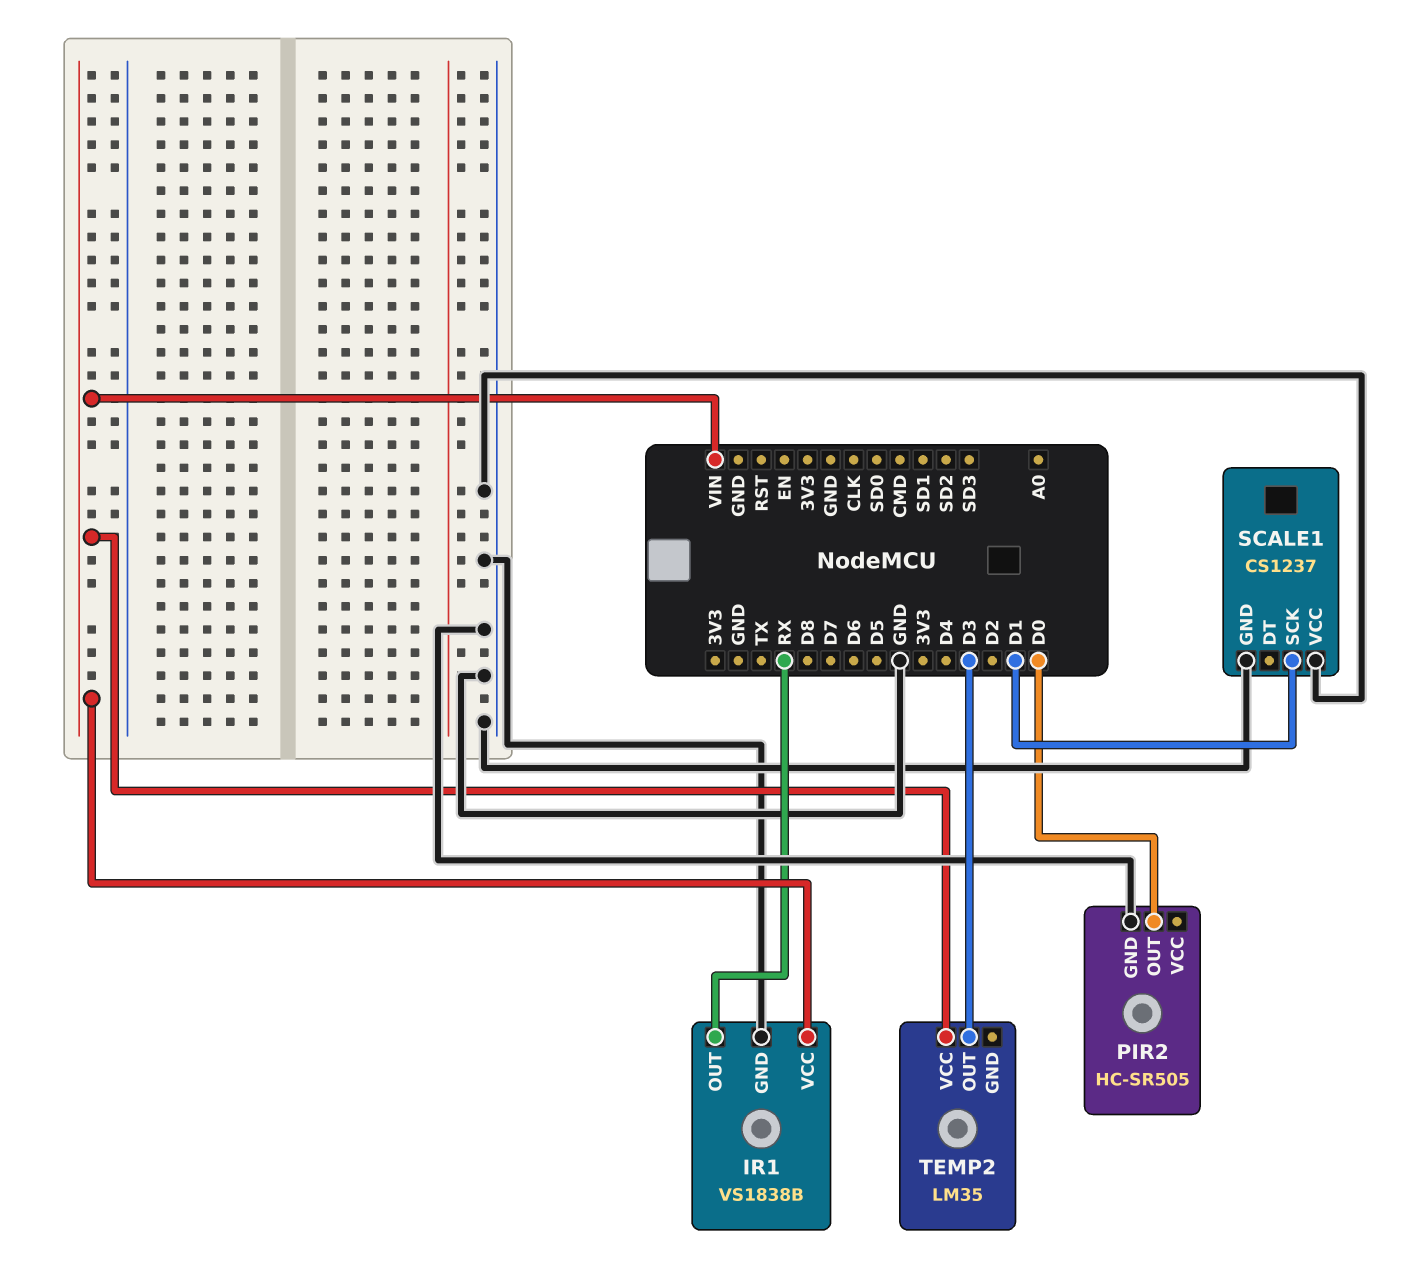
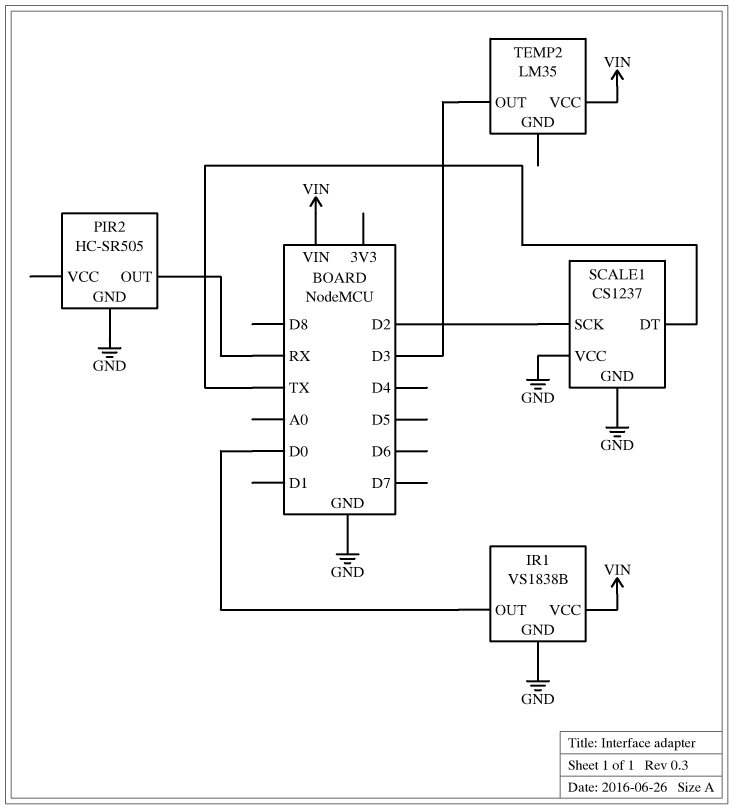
IR1 pin OUT: RX -> D0
PIR2 pin OUT: D0 -> RX
SCALE1 pin DT: none -> TX
SCALE1 pin SCK: D1 -> D2

